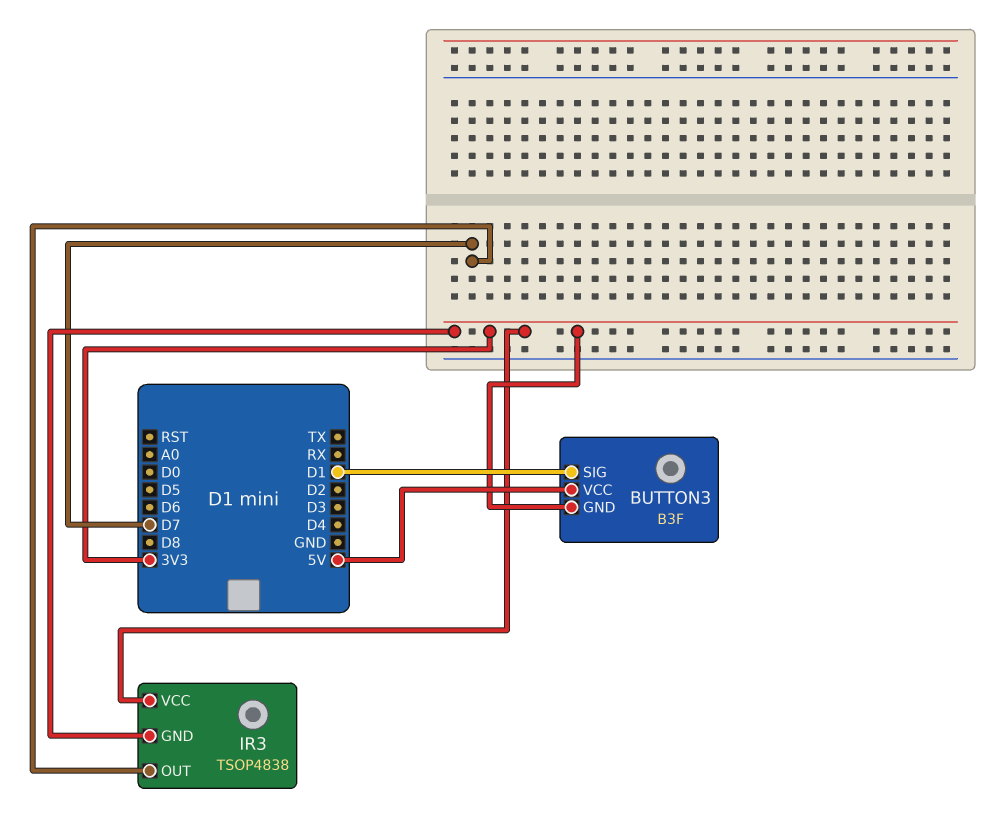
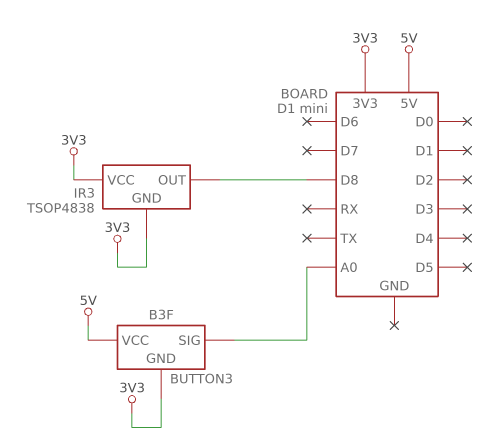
BUTTON3 pin SIG: D1 -> A0
IR3 pin OUT: D7 -> D8

